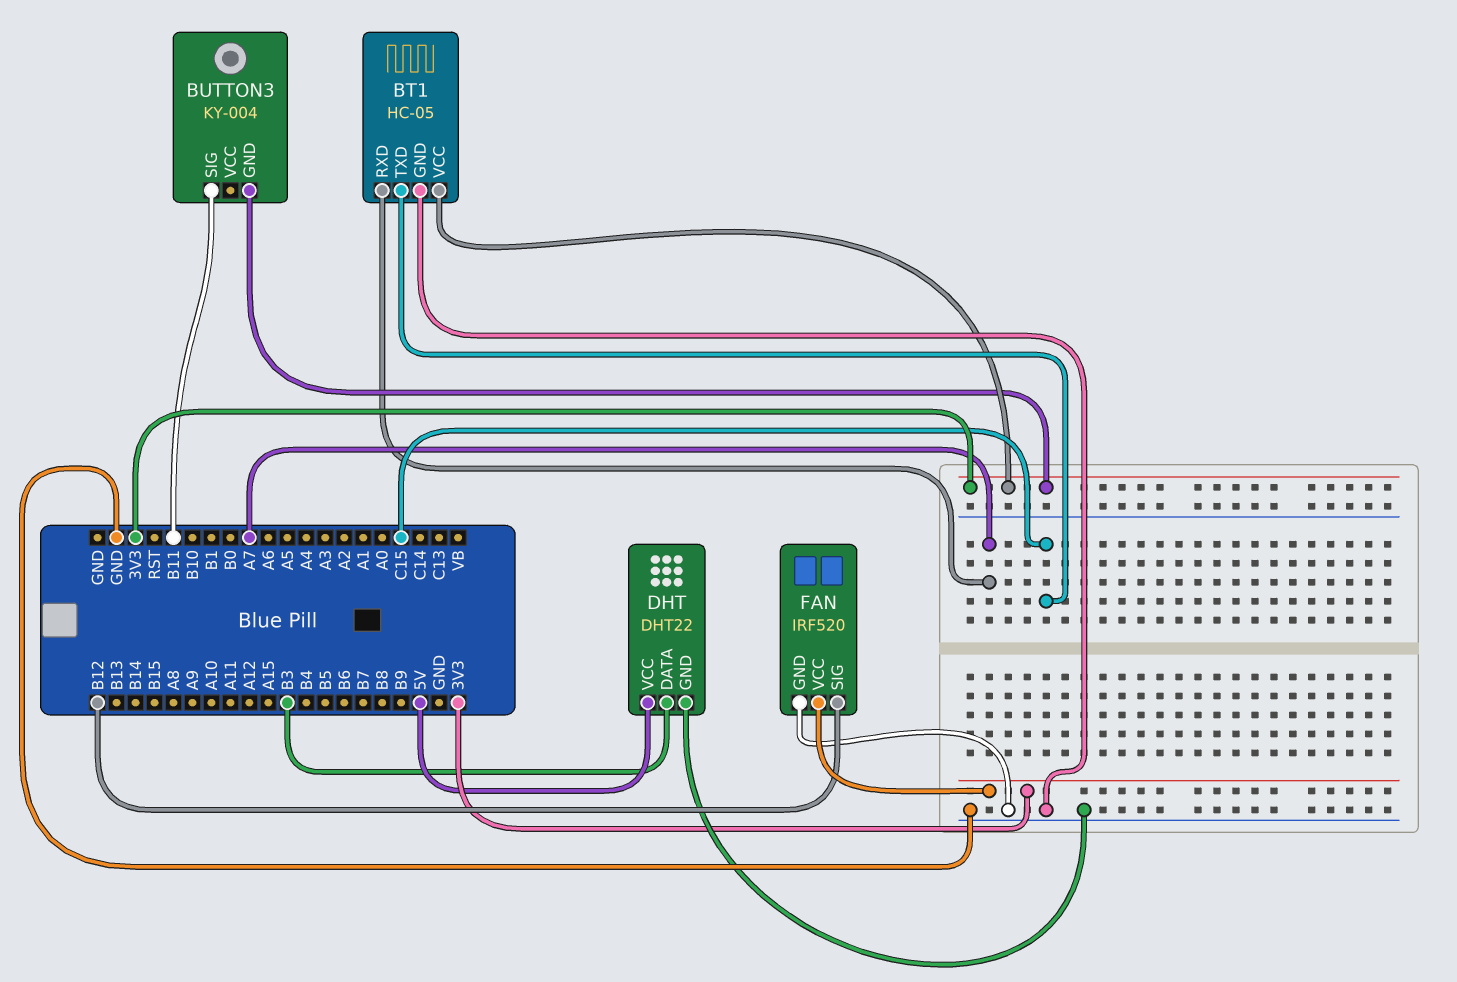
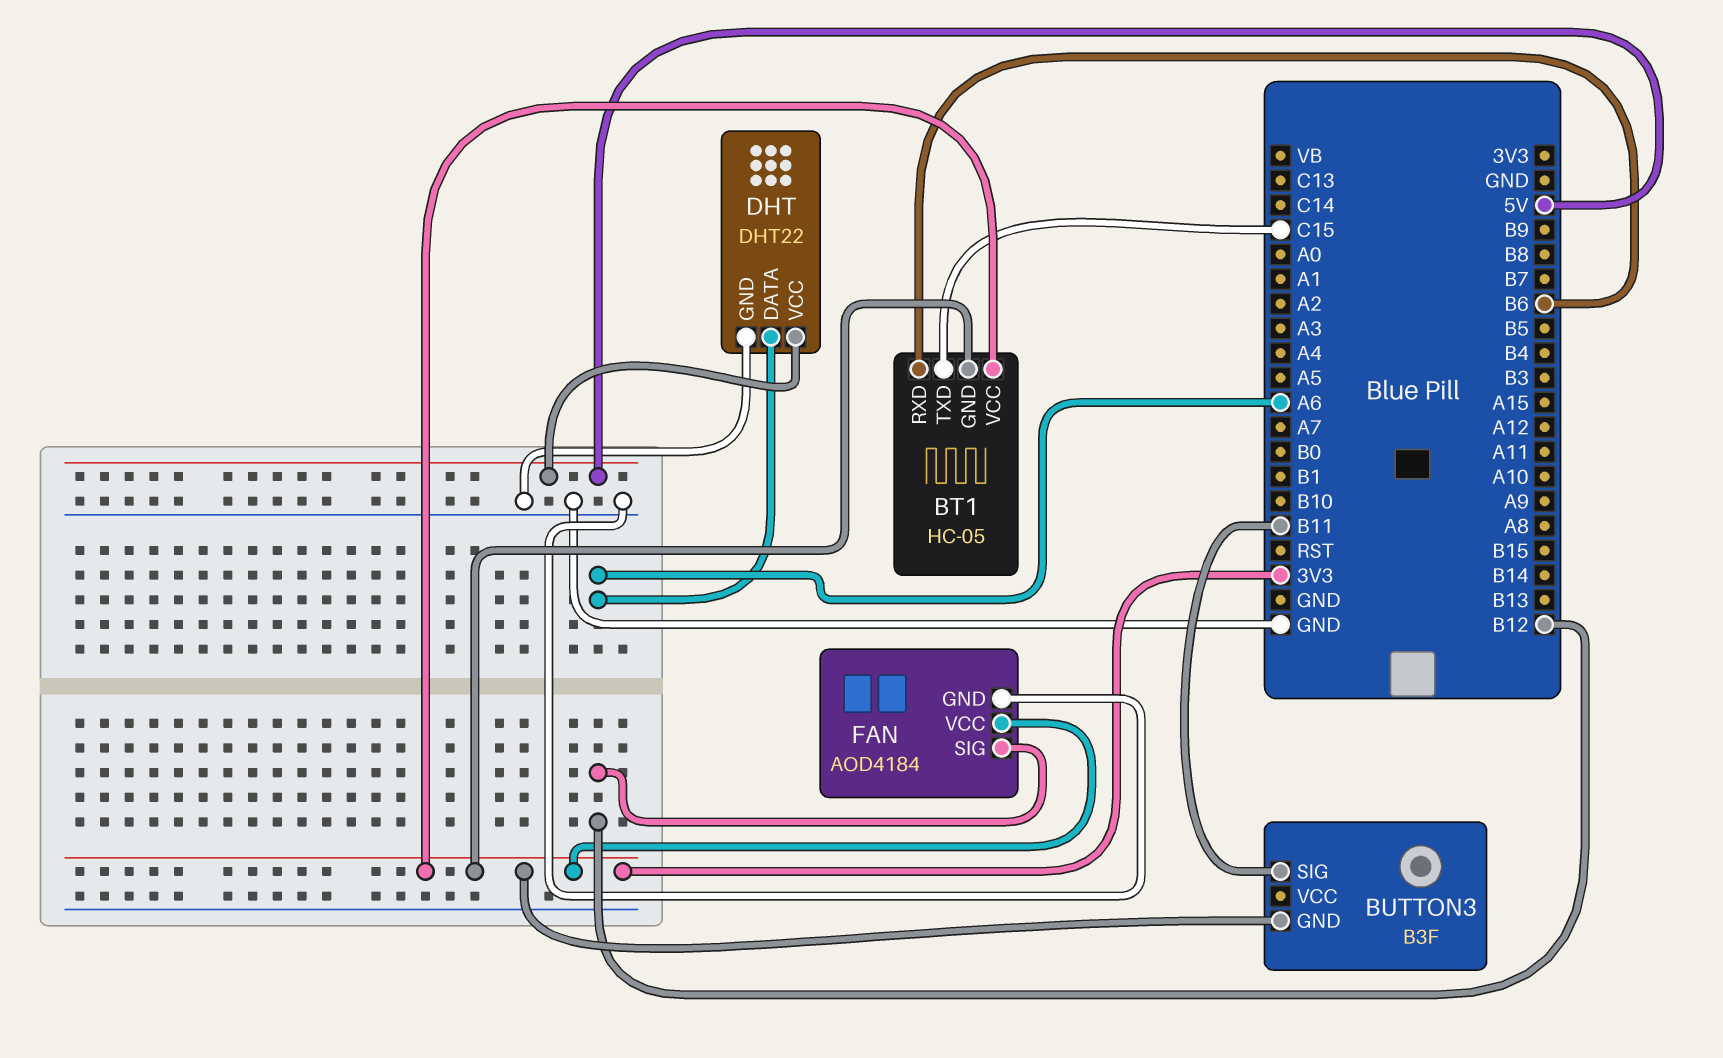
BT1 pin GND: GND -> 3V3
BT1 pin RXD: A7 -> B6
BUTTON3: KY-004 -> B3F
DHT pin DATA: B3 -> A6
FAN: IRF520 -> AOD4184

